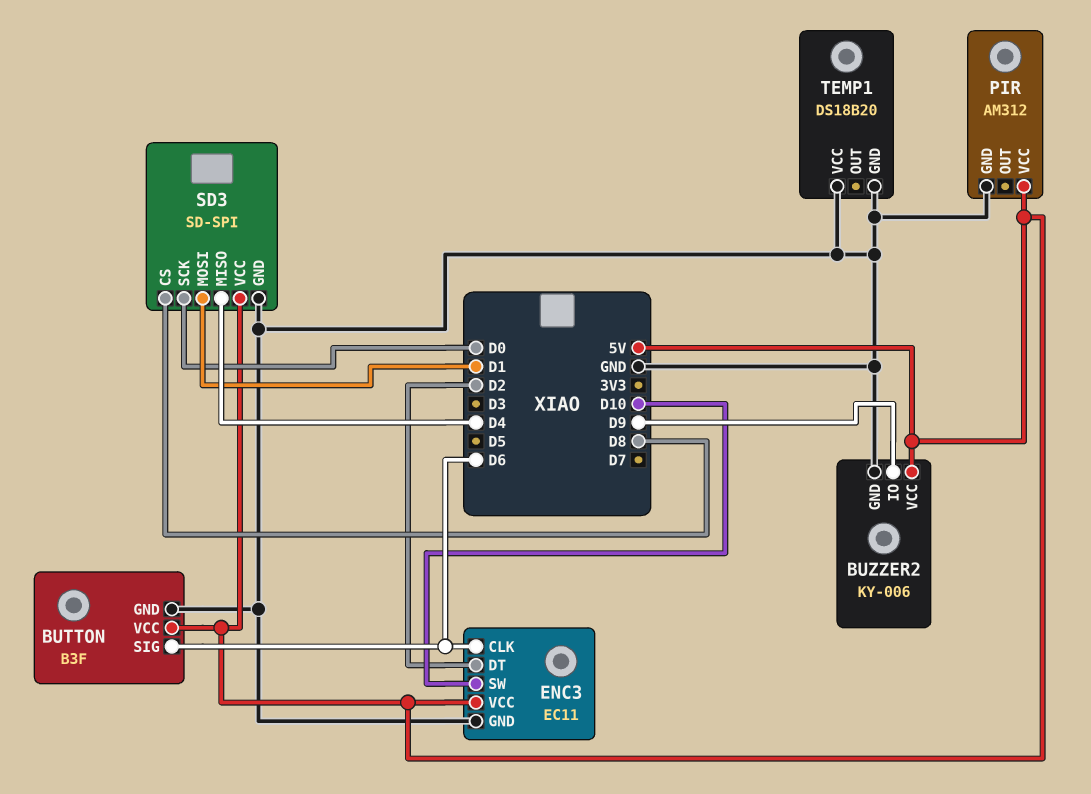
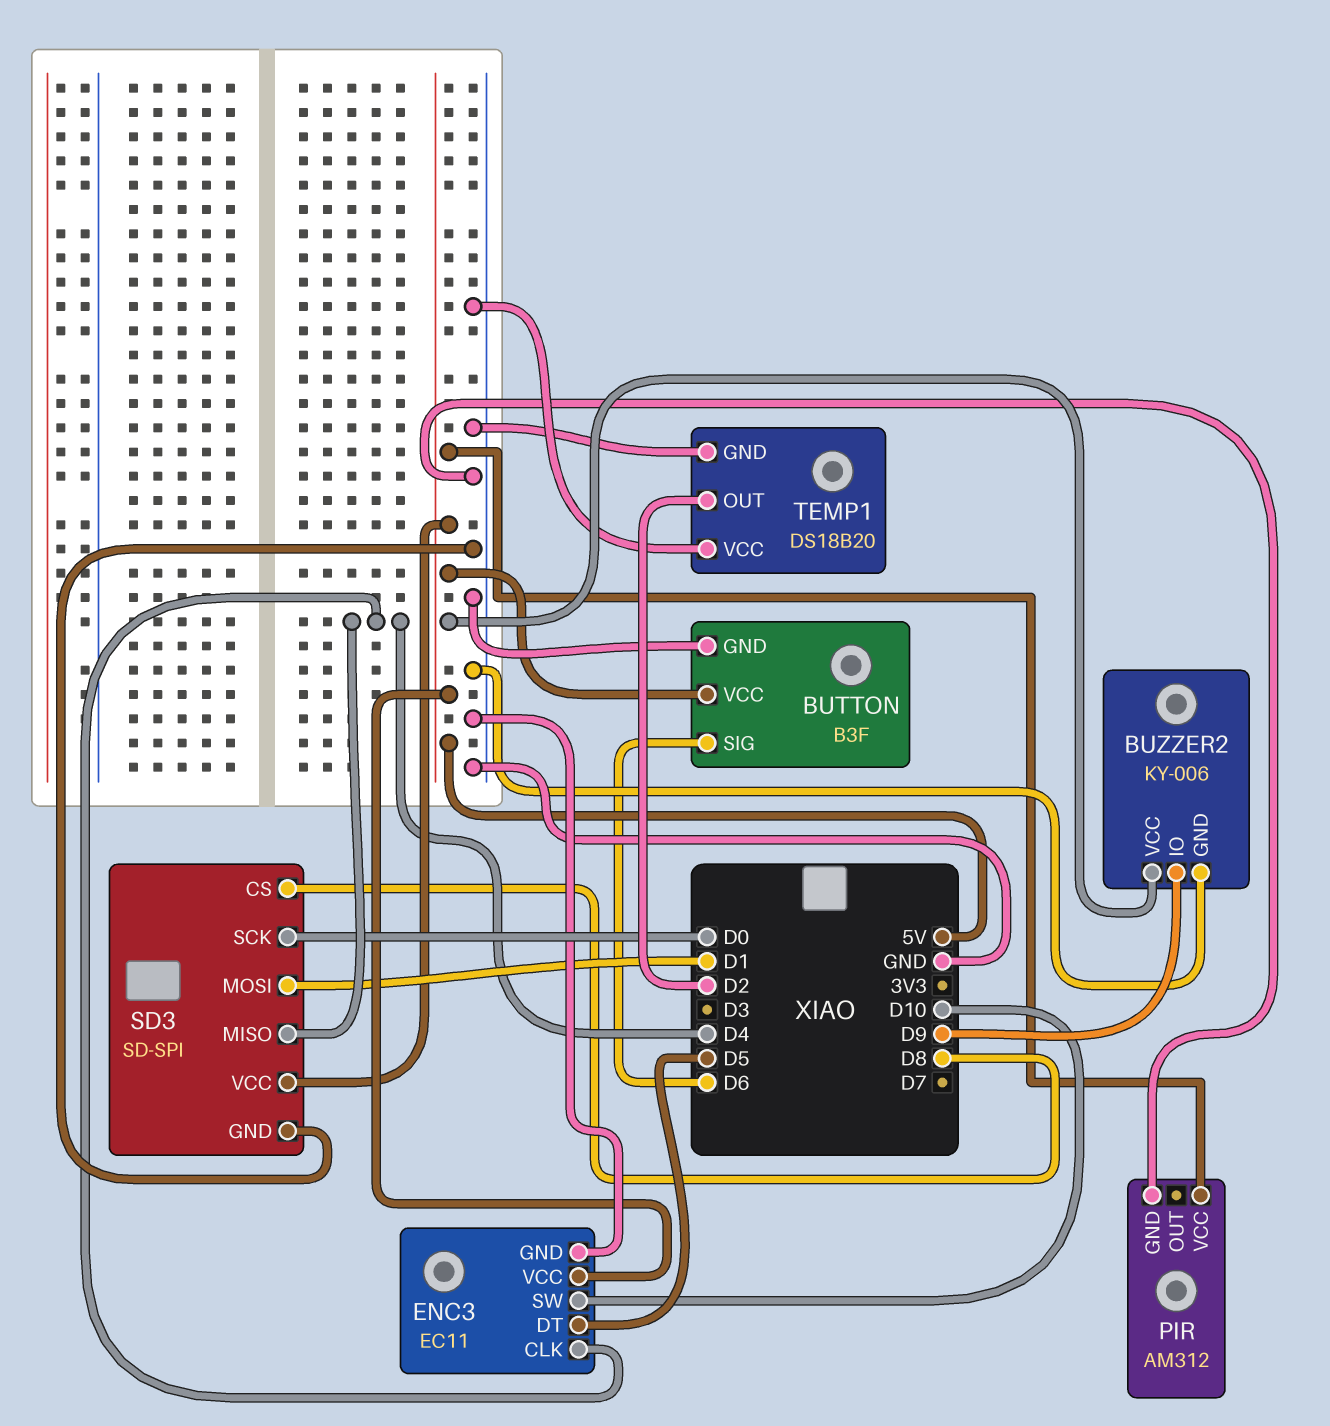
ENC3 pin CLK: D6 -> D4
ENC3 pin DT: D2 -> D5
TEMP1 pin OUT: none -> D2

